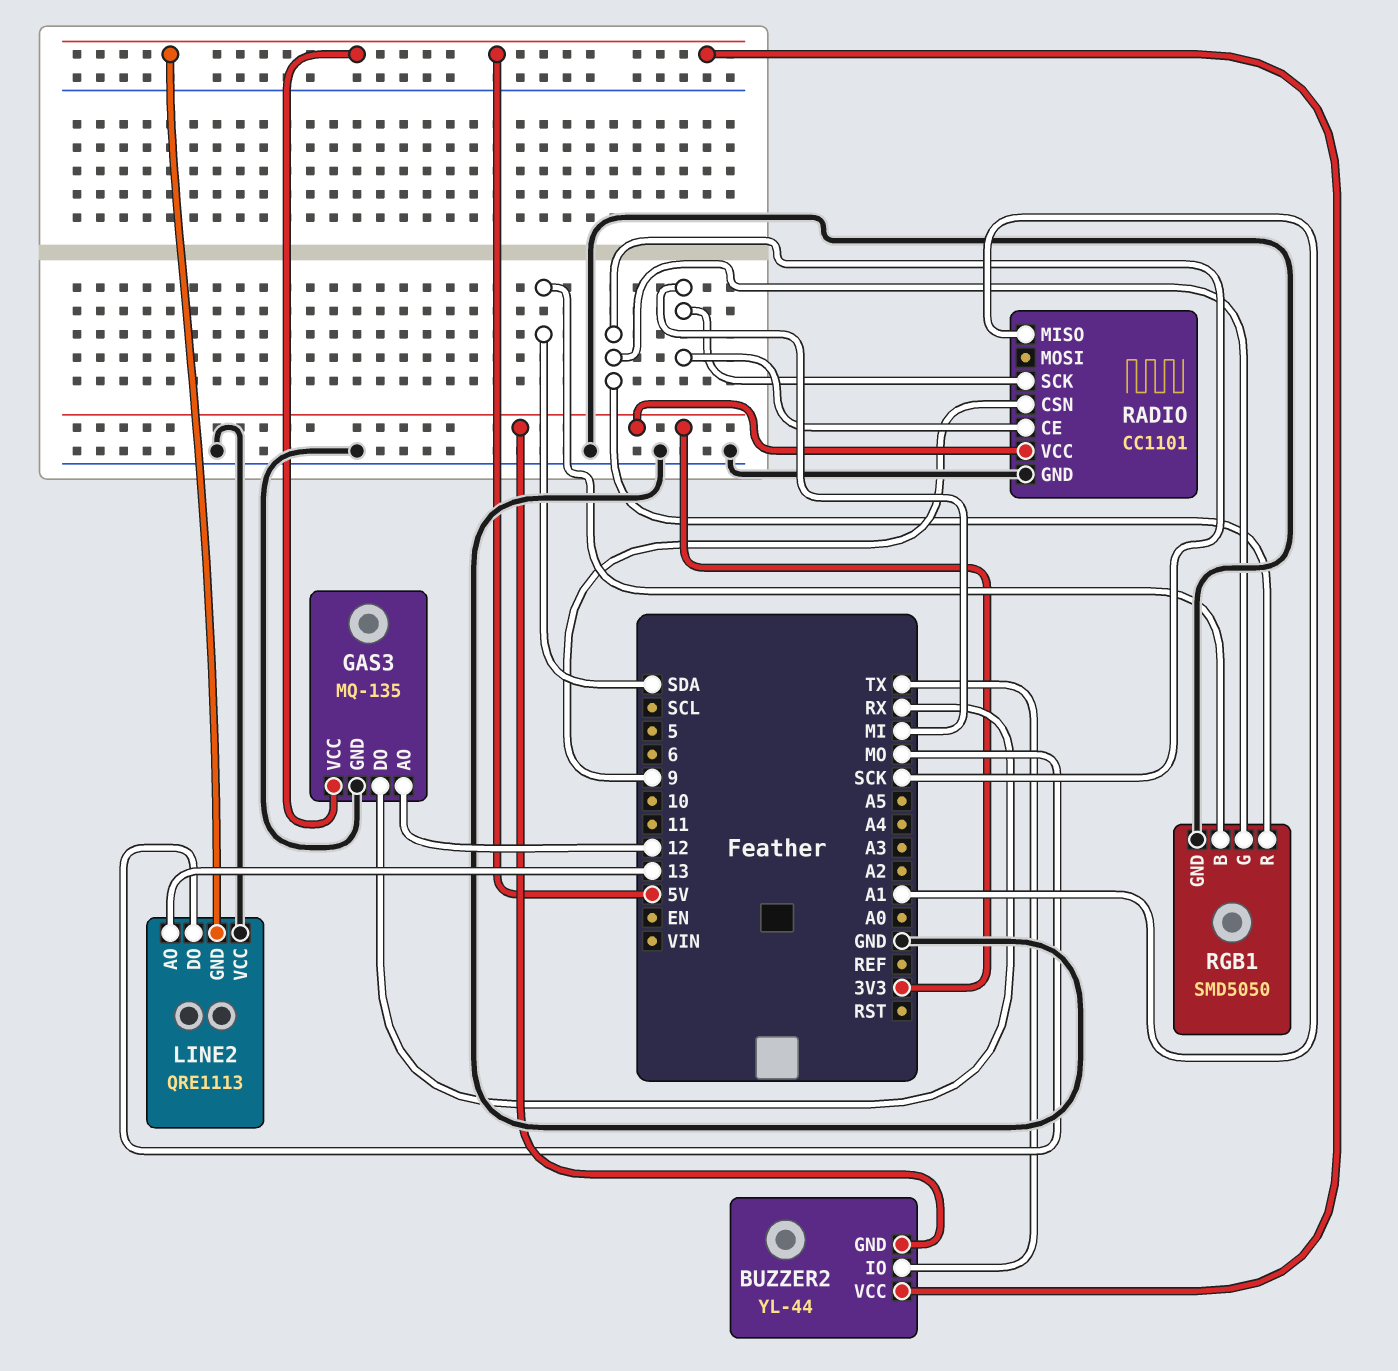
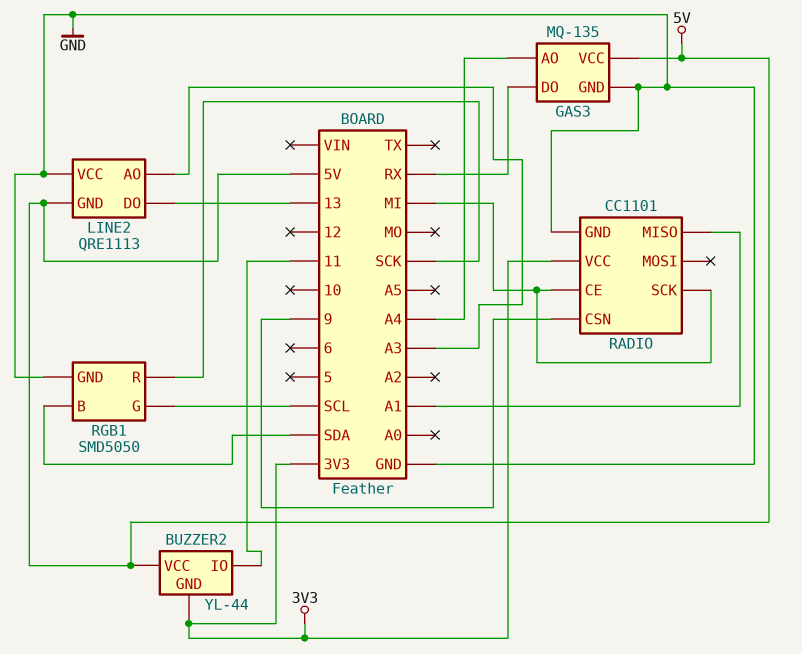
BUZZER2 pin IO: TX -> 11
GAS3 pin AO: 12 -> A4
LINE2 pin AO: 13 -> A3
LINE2 pin DO: MO -> 13
RGB1 pin G: SCK -> SCL

